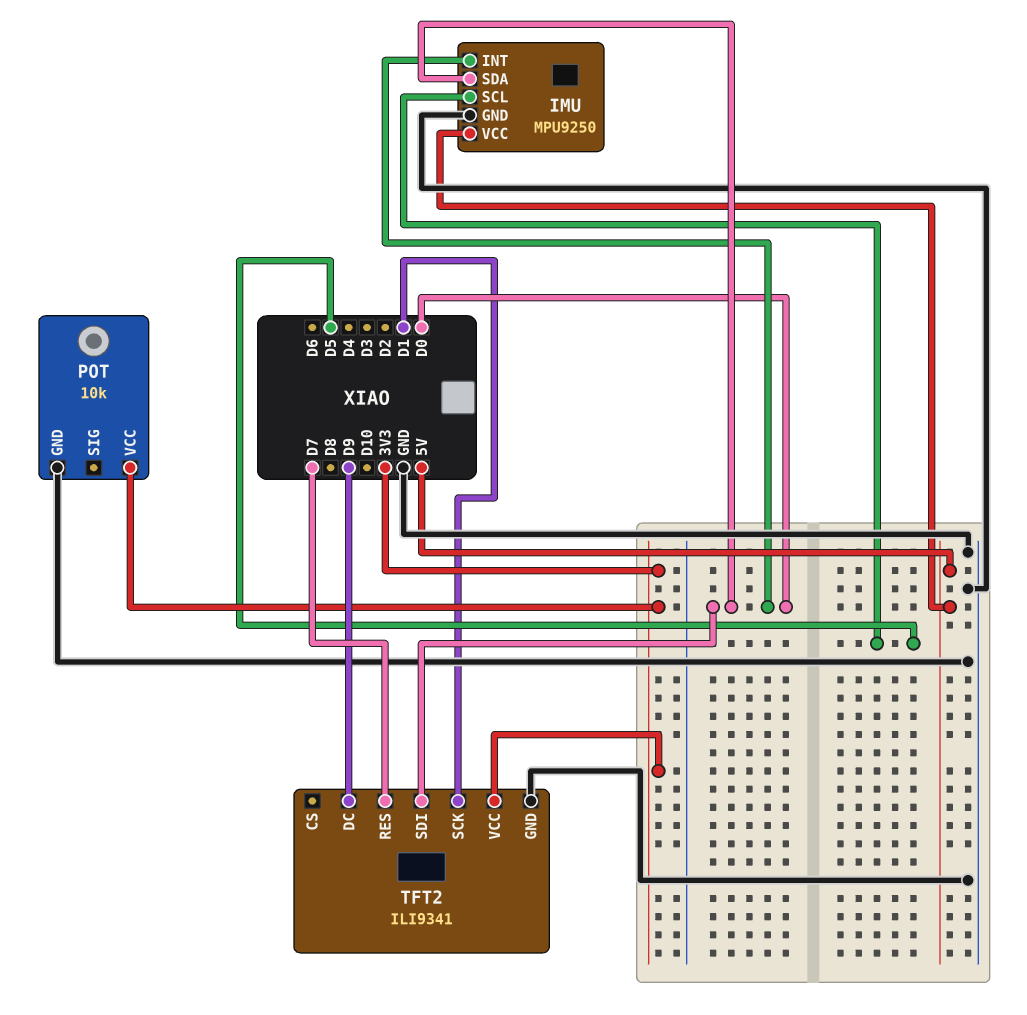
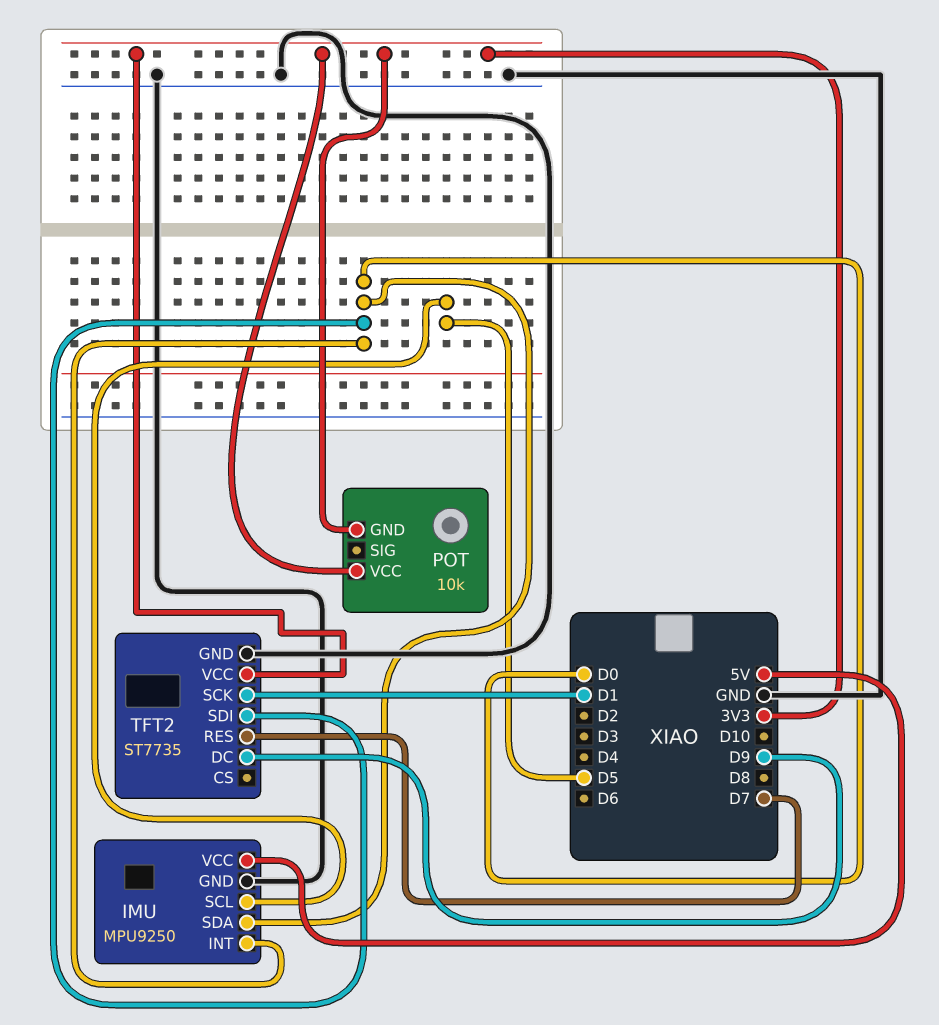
POT pin GND: GND -> 3V3
TFT2: ILI9341 -> ST7735

